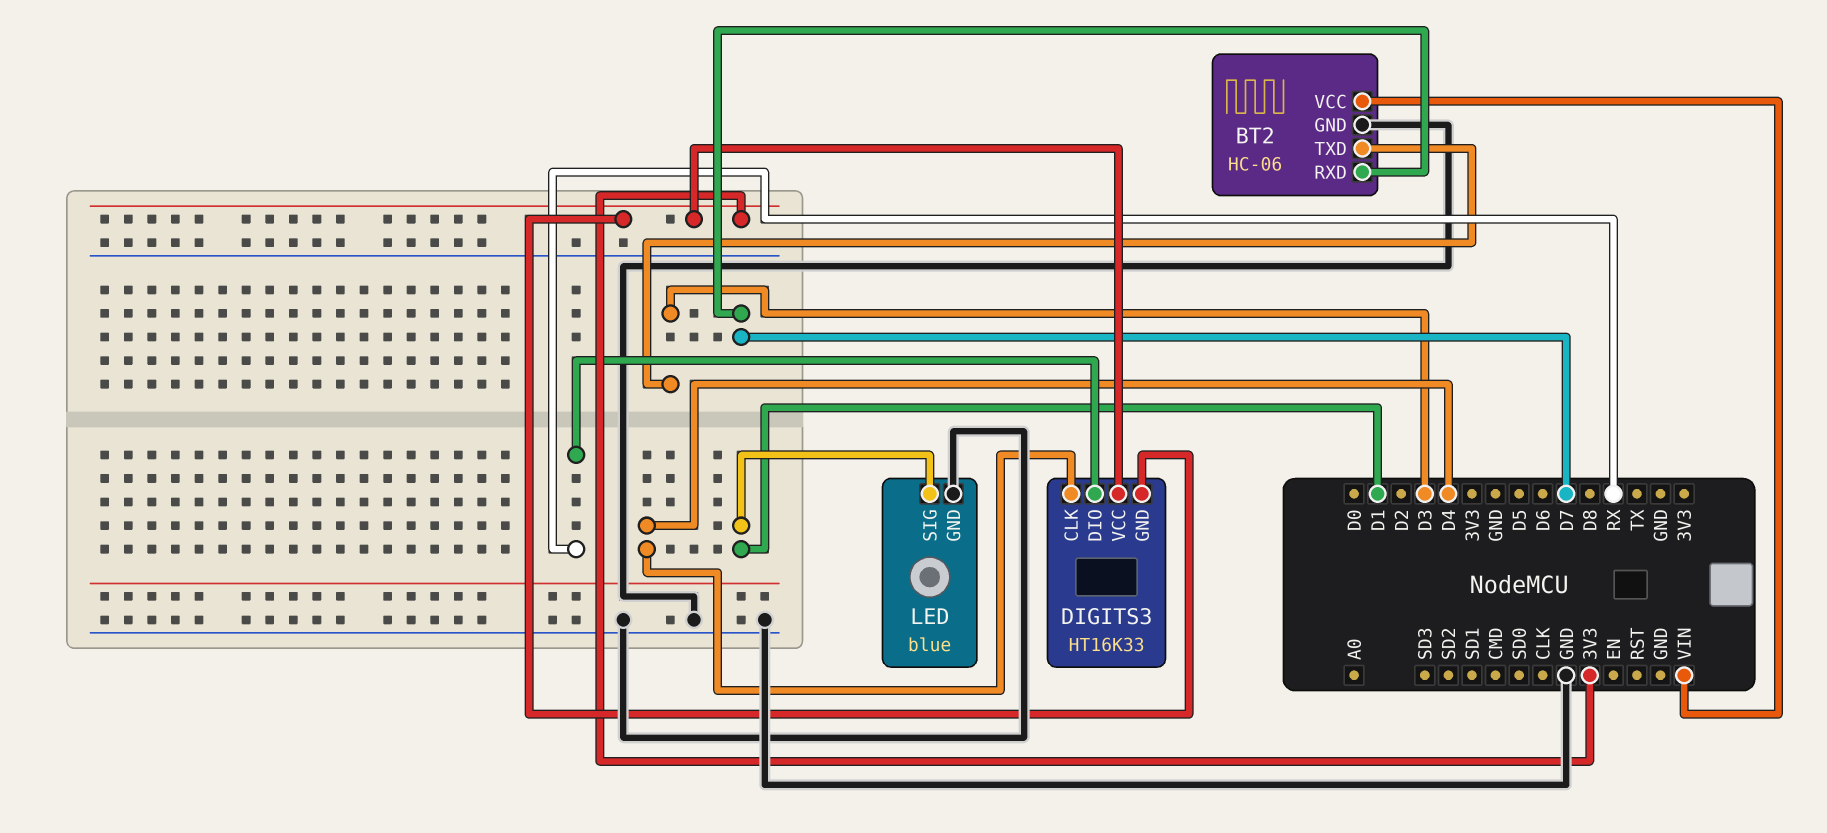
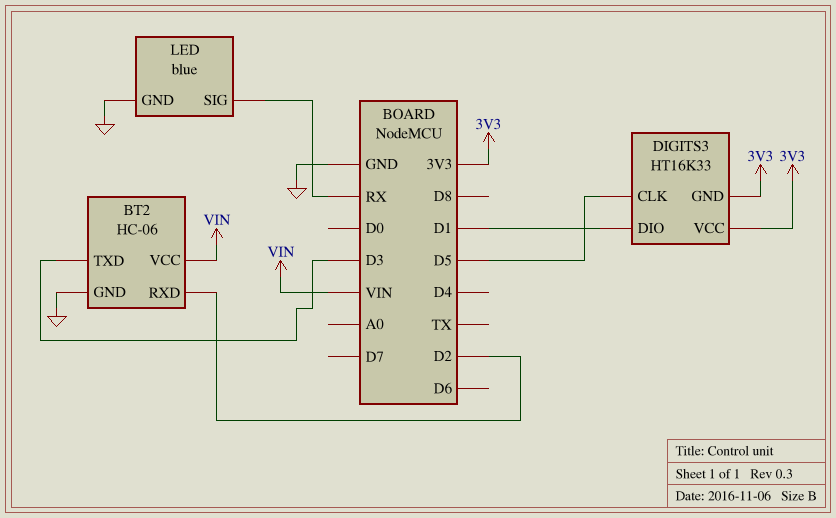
BT2 pin RXD: D7 -> D2
DIGITS3 pin CLK: D4 -> D5
DIGITS3 pin DIO: RX -> D1
LED pin SIG: D1 -> RX

